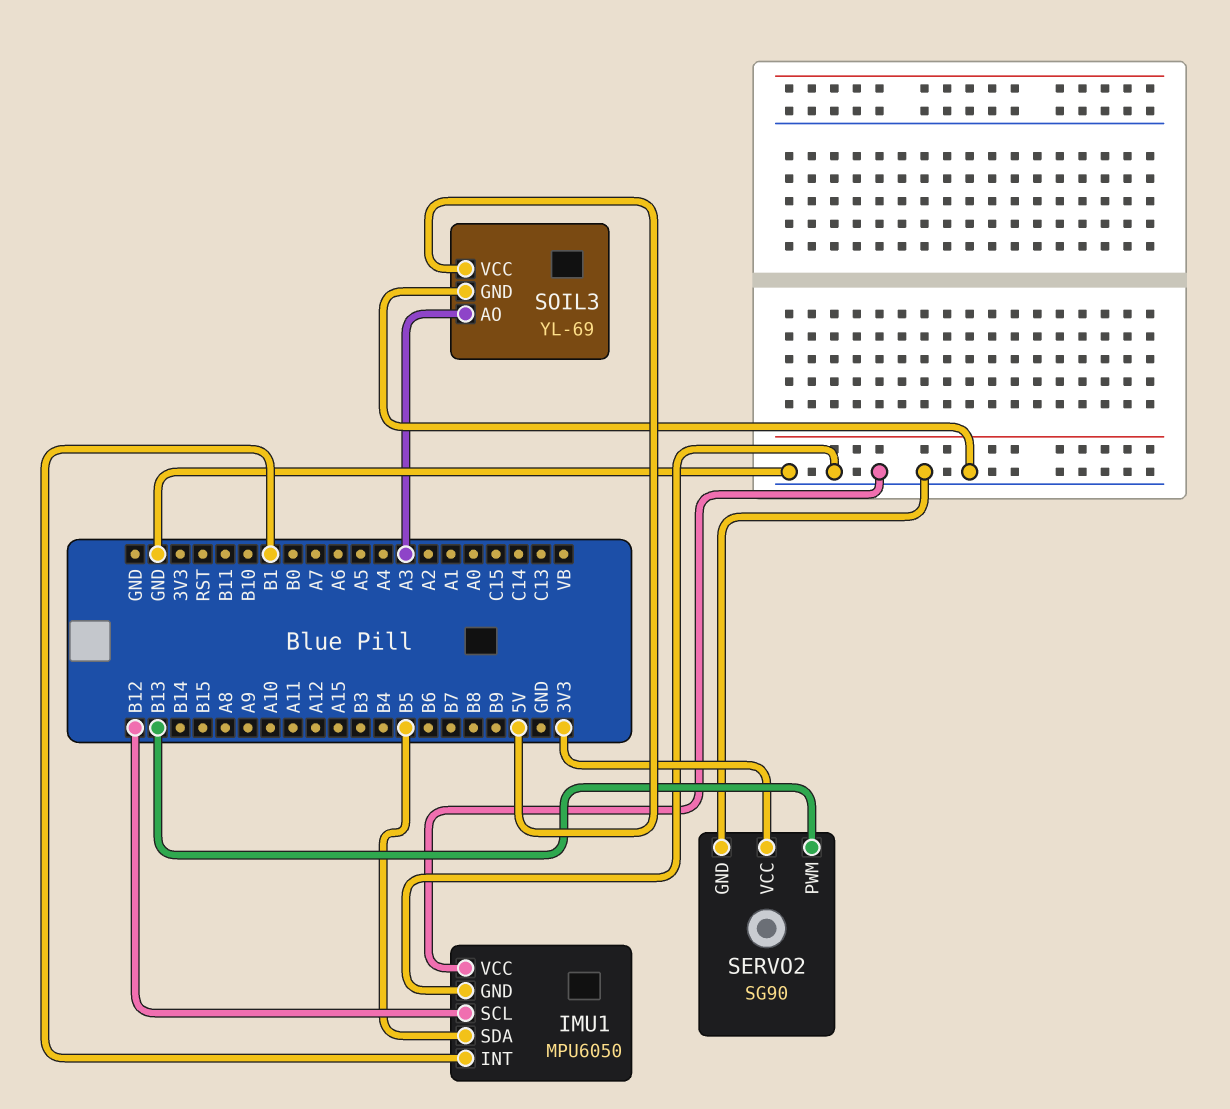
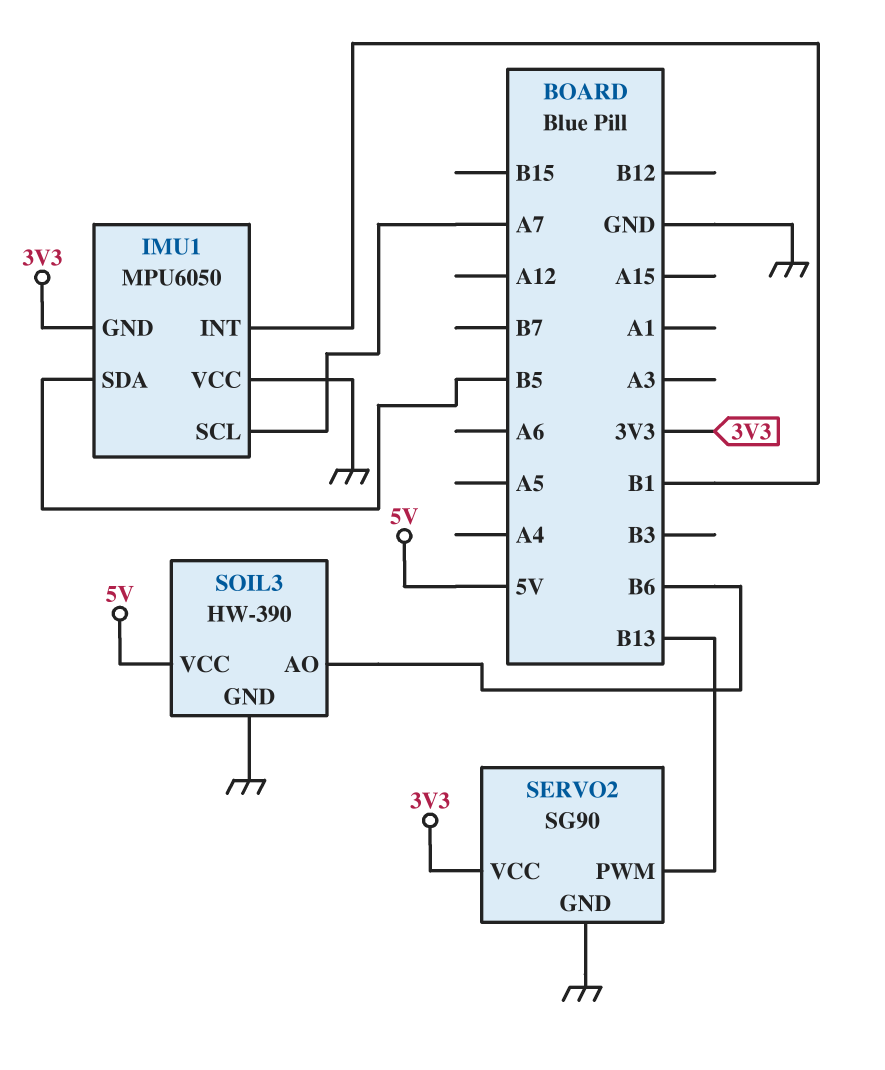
IMU1 pin GND: GND -> 3V3
IMU1 pin SCL: B12 -> A7
SOIL3: YL-69 -> HW-390
SOIL3 pin AO: A3 -> B6

